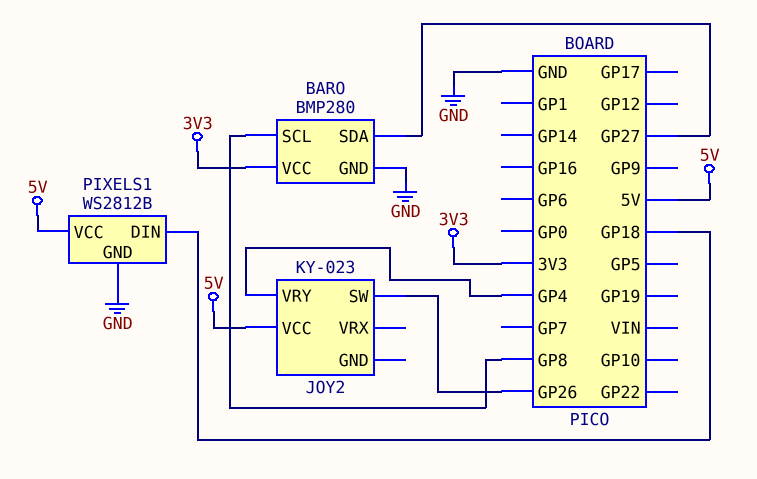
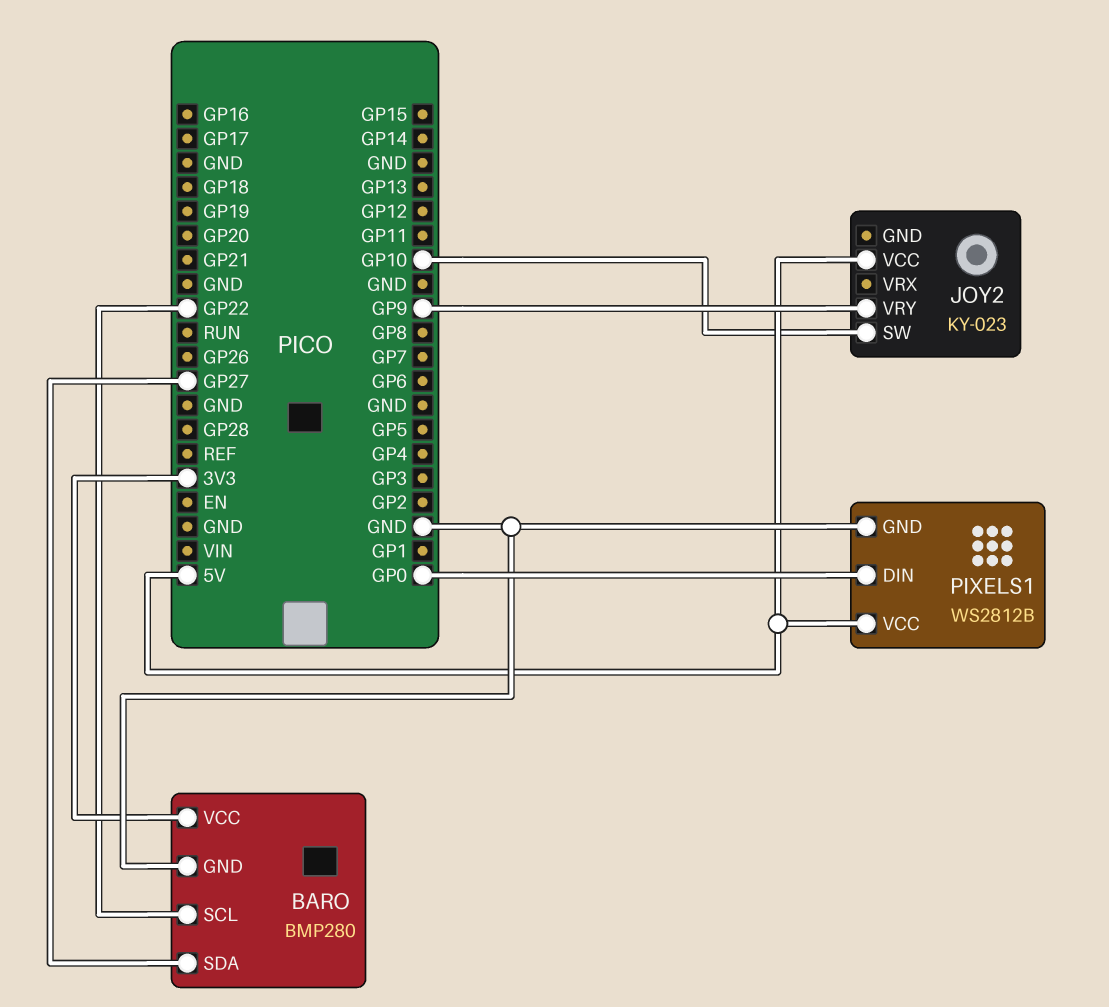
BARO pin SCL: GP8 -> GP22
JOY2 pin SW: GP26 -> GP10
JOY2 pin VRY: GP4 -> GP9
PIXELS1 pin DIN: GP18 -> GP0

